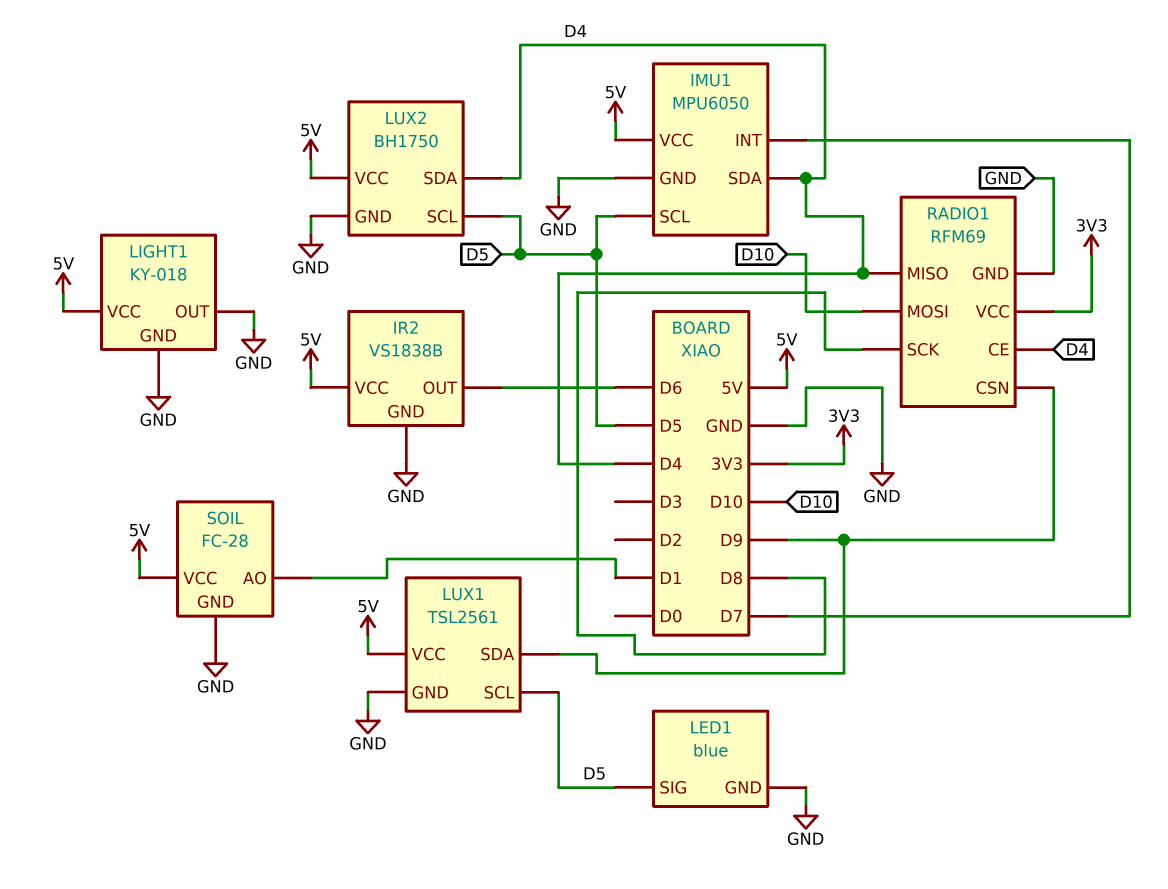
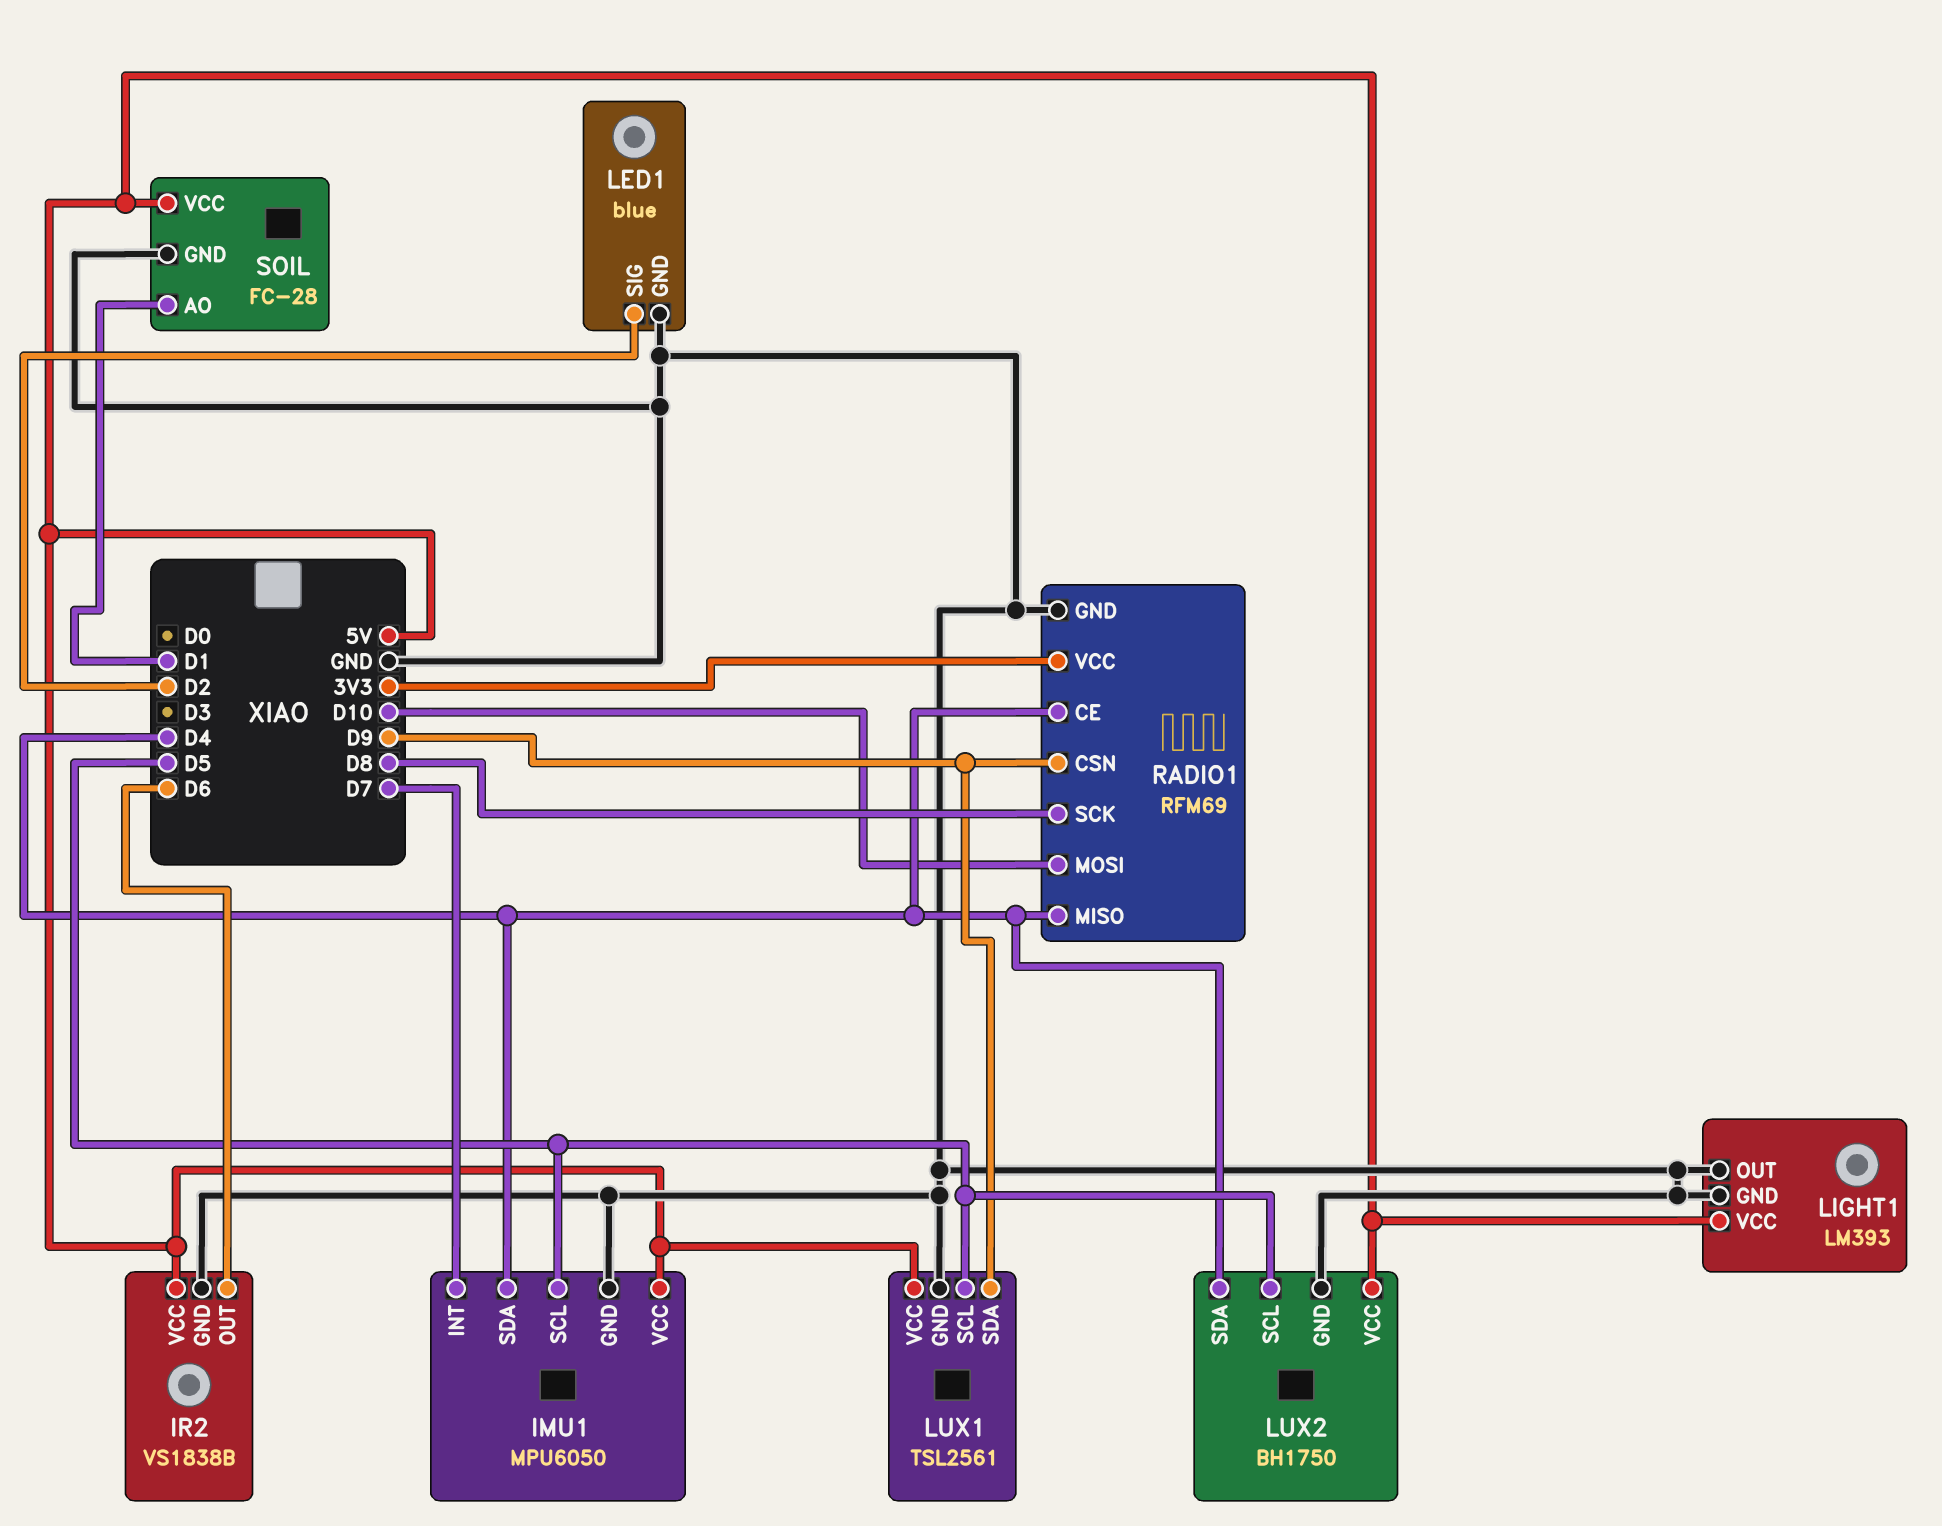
LED1 pin SIG: D5 -> D2
LIGHT1: KY-018 -> LM393

